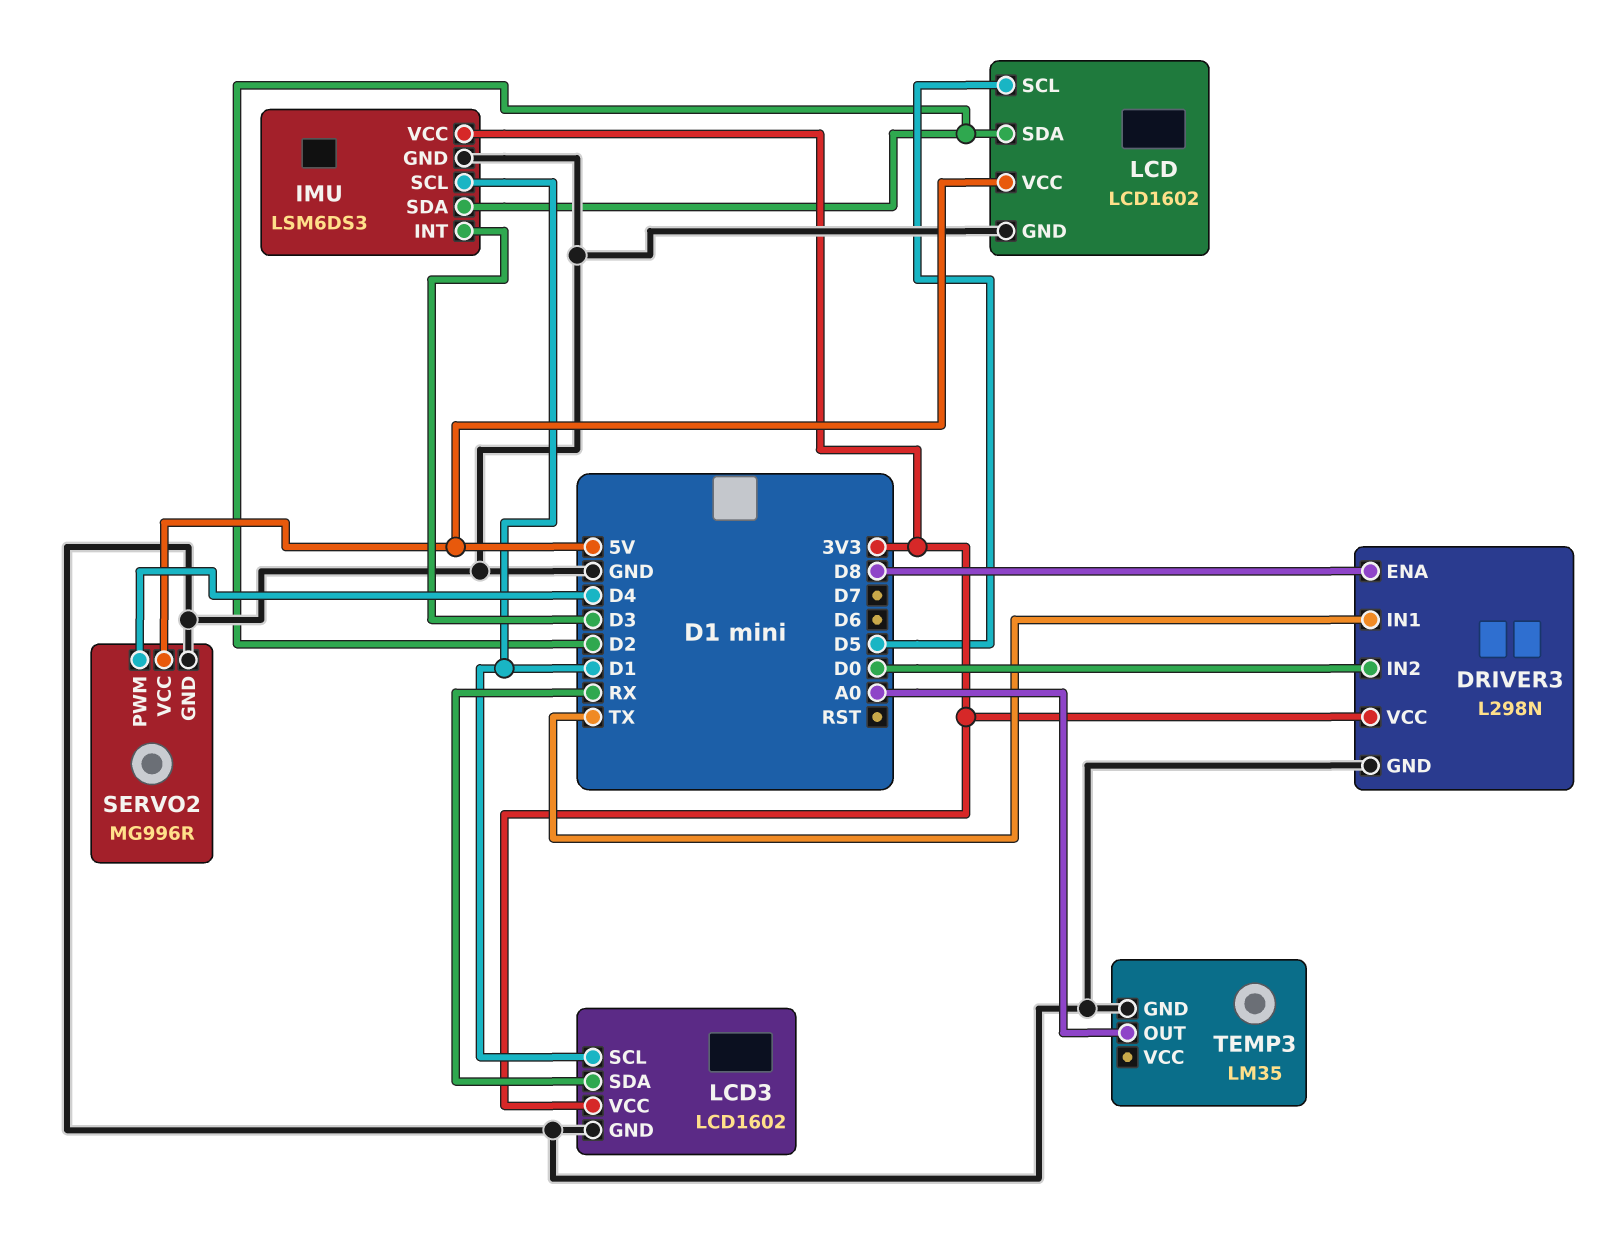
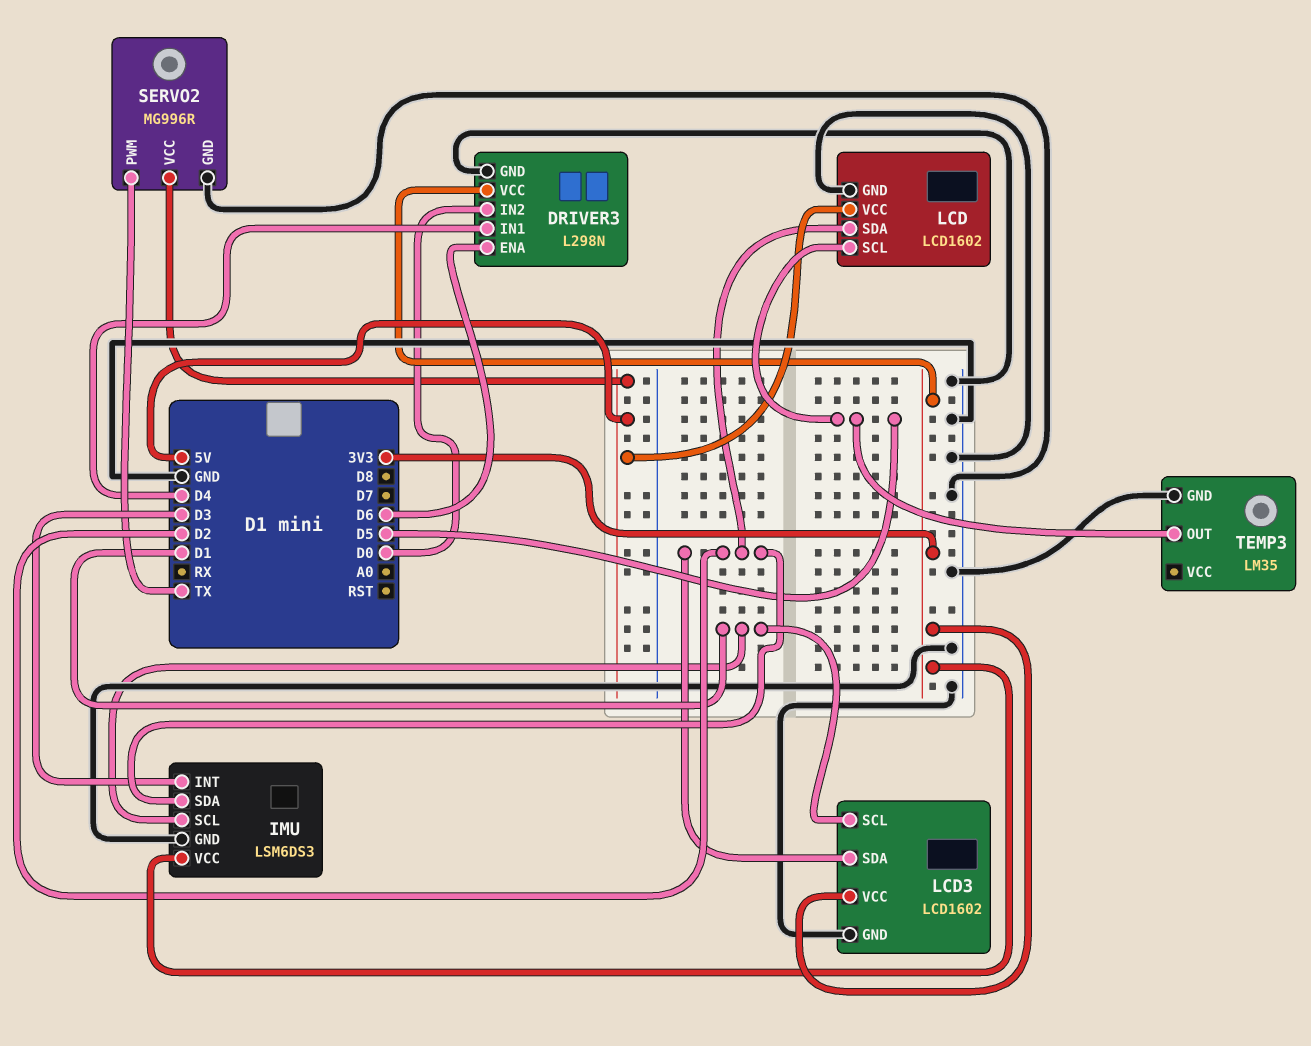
DRIVER3 pin ENA: D8 -> D6
DRIVER3 pin IN1: TX -> D4
LCD3 pin SDA: RX -> D2
SERVO2 pin PWM: D4 -> TX
TEMP3 pin OUT: A0 -> D5

